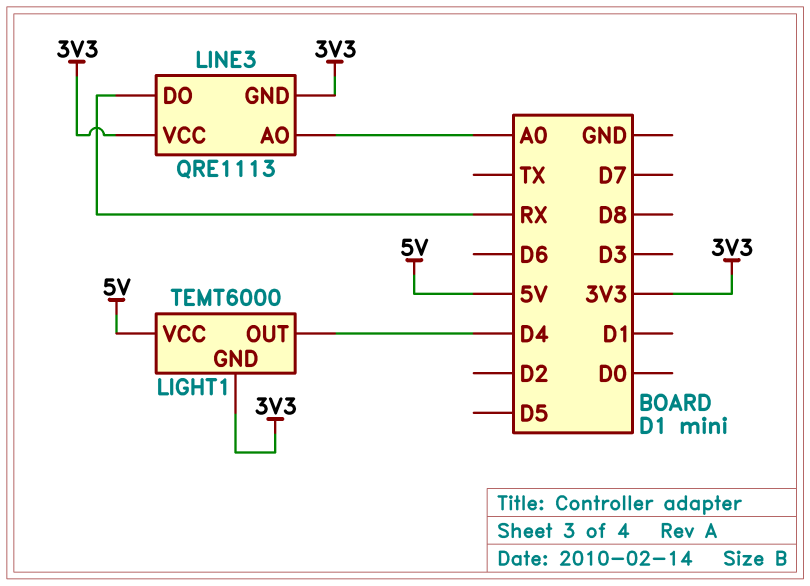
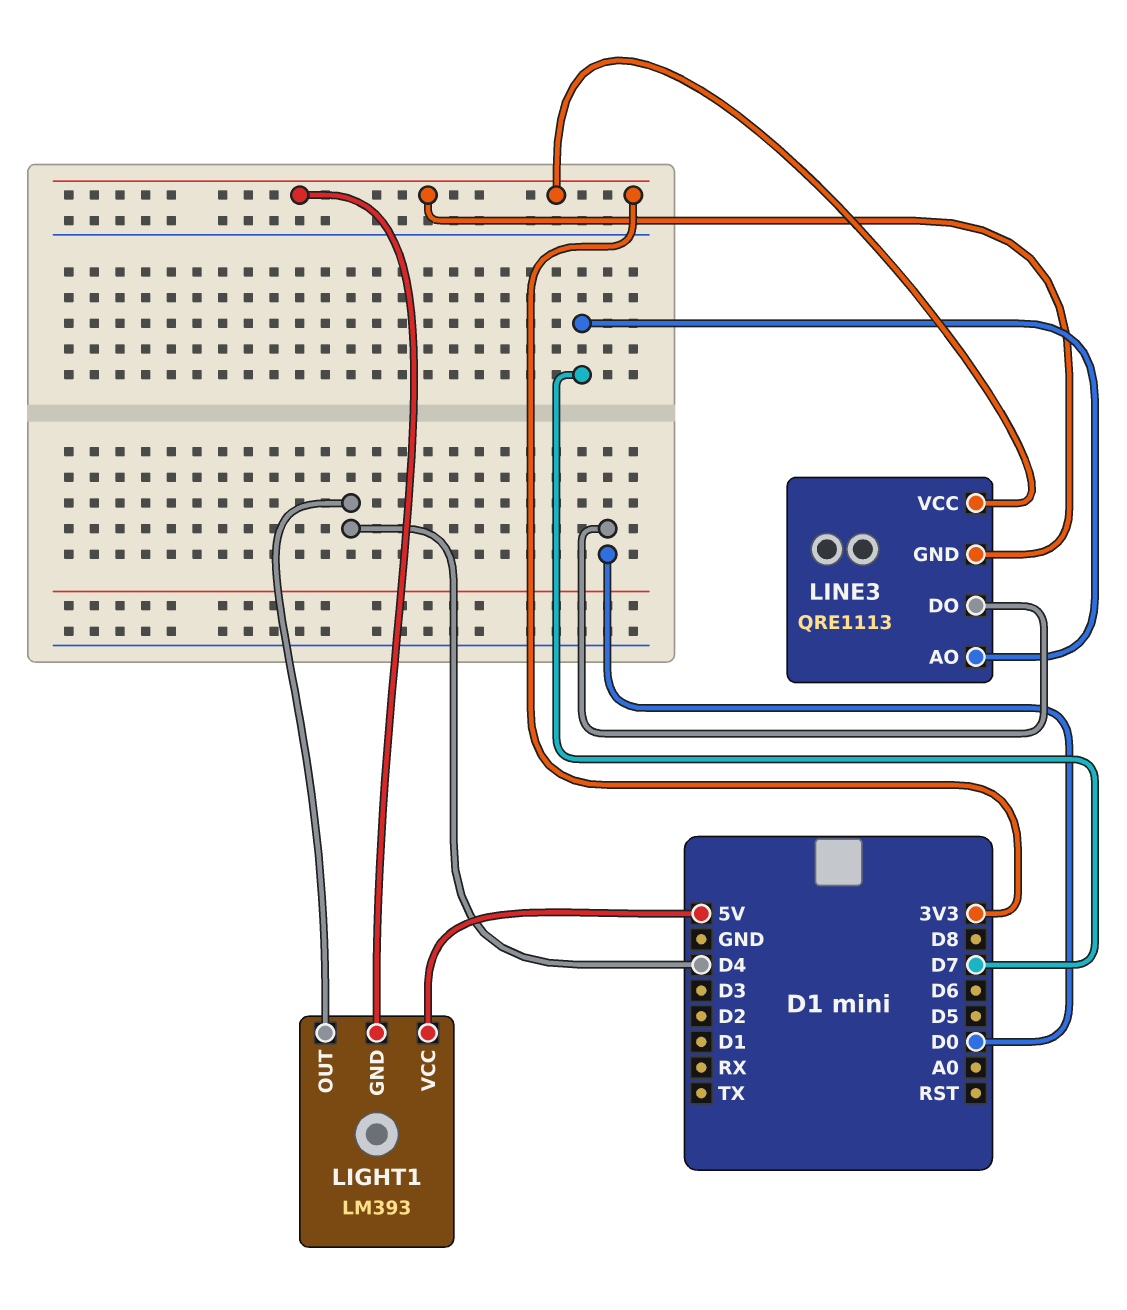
LIGHT1: TEMT6000 -> LM393
LINE3 pin AO: A0 -> D7
LINE3 pin DO: RX -> D0

